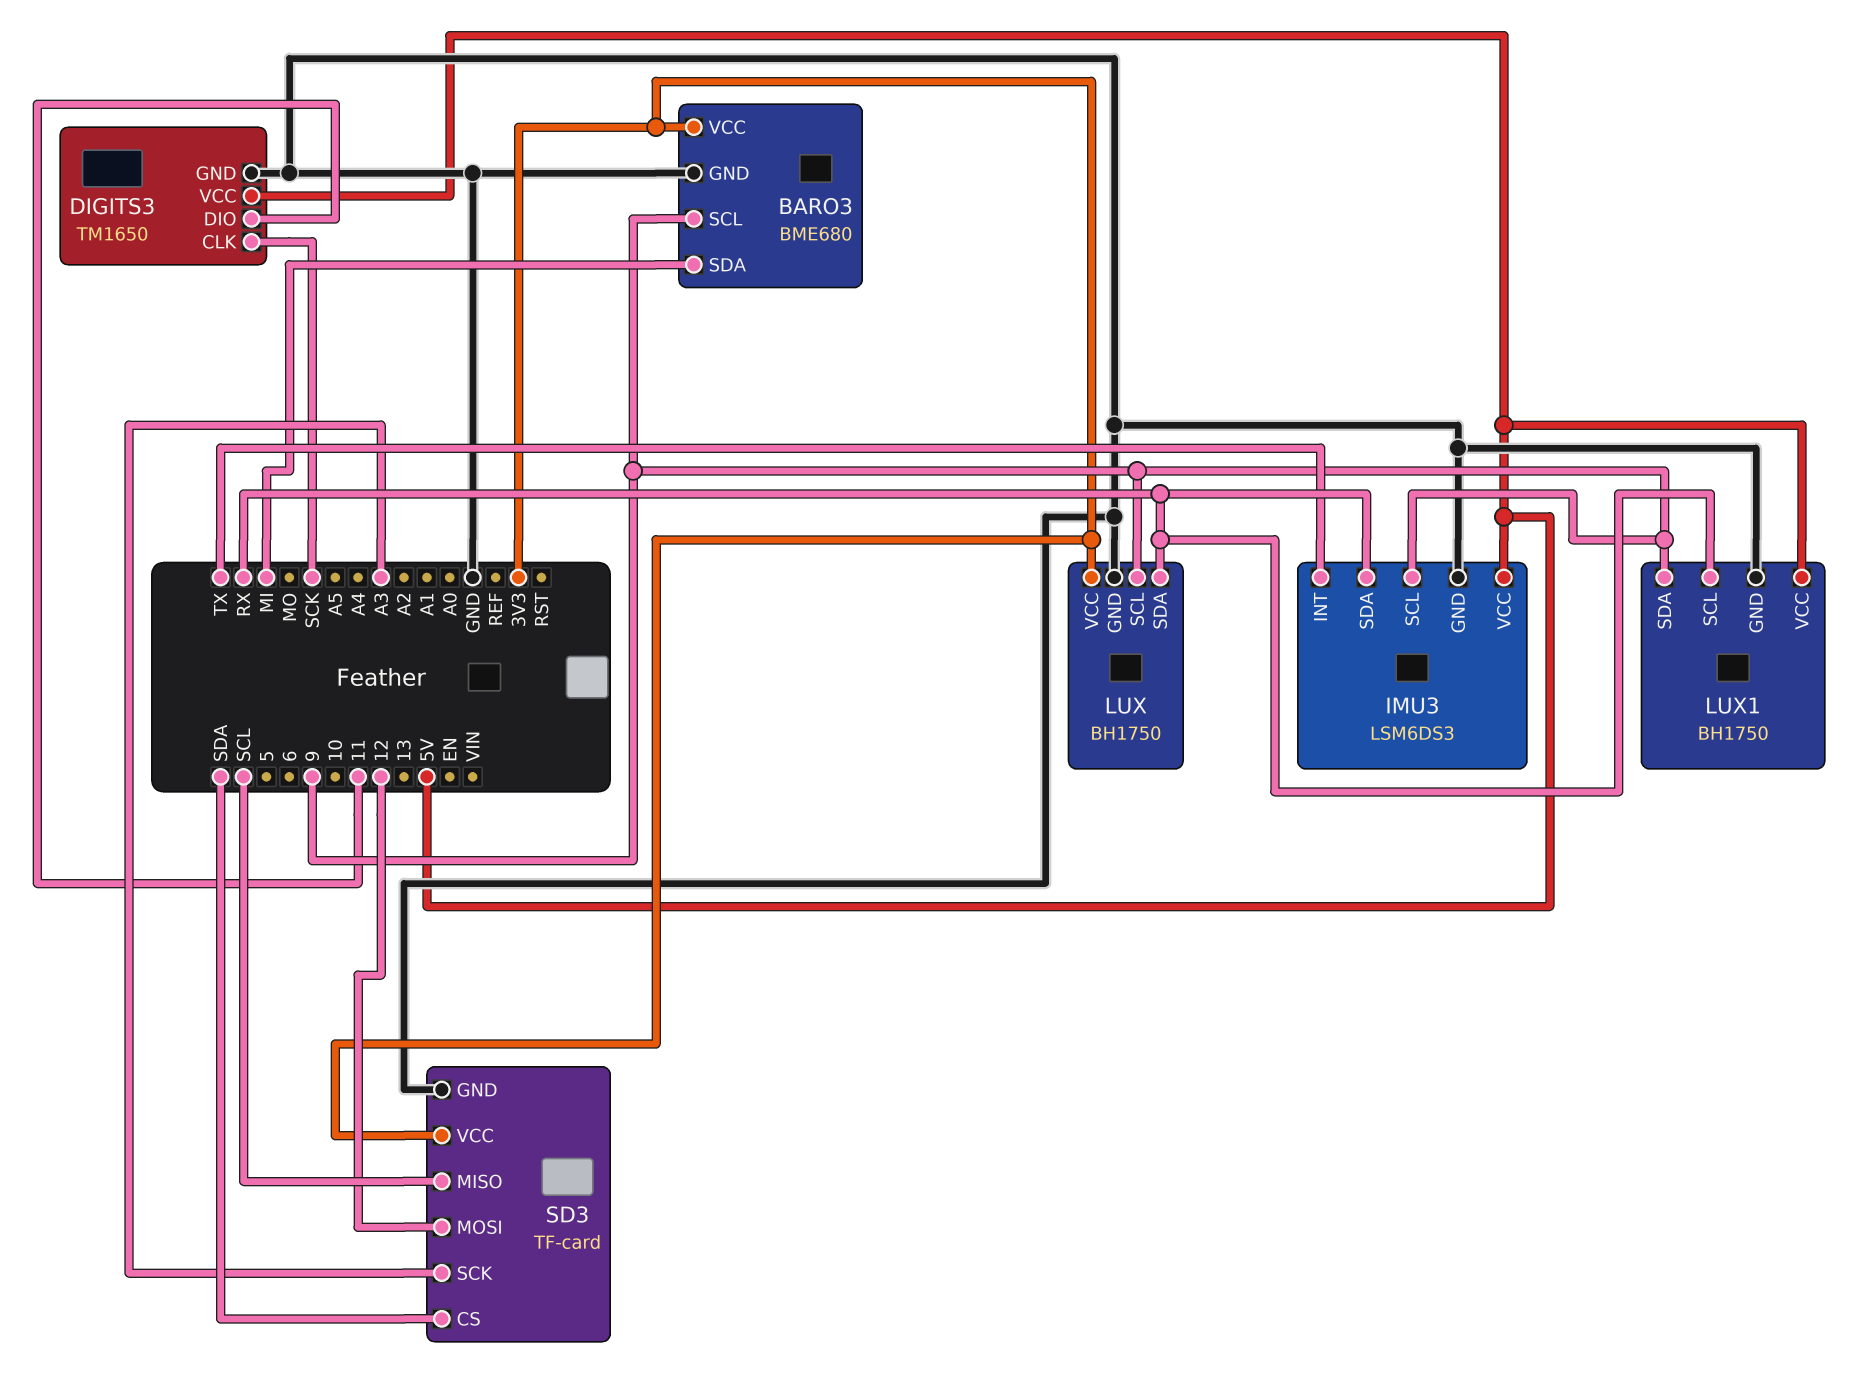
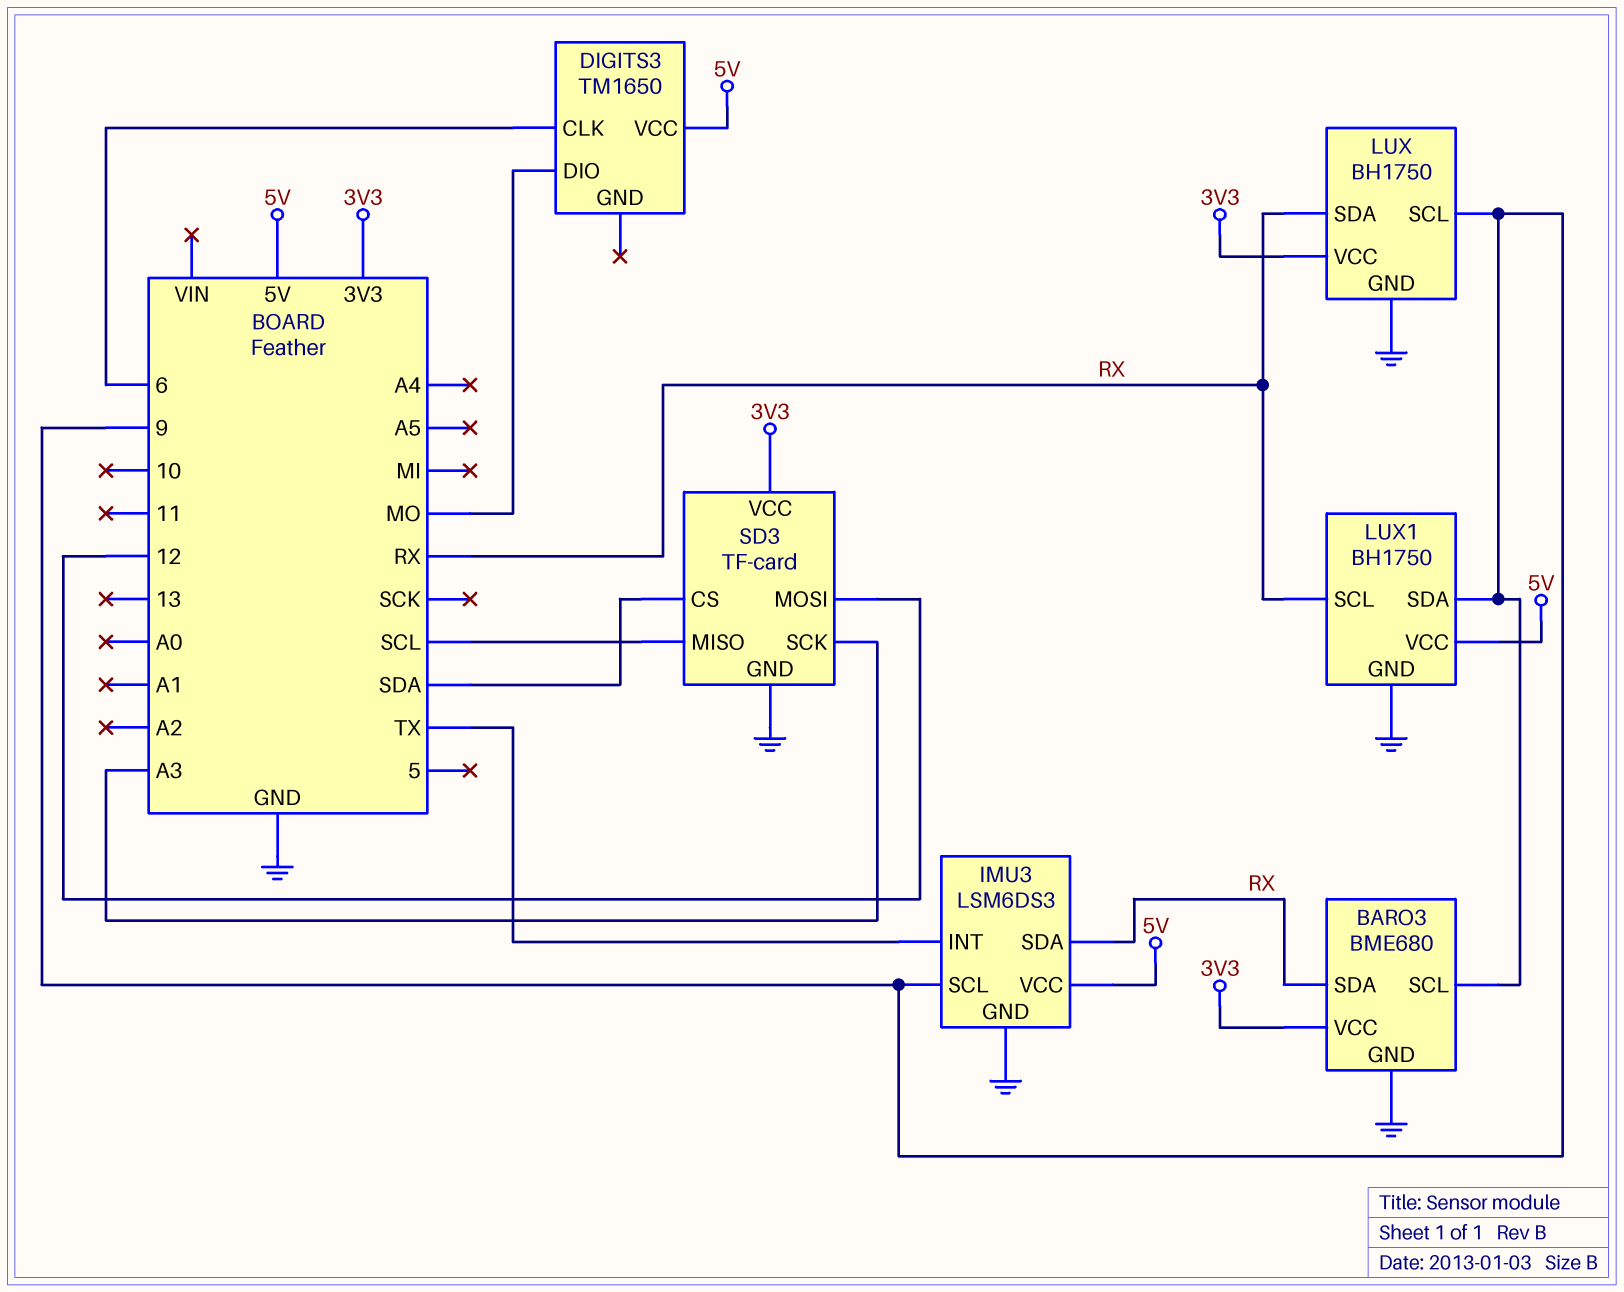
BARO3 pin SDA: MI -> RX
DIGITS3 pin CLK: SCK -> 6
DIGITS3 pin DIO: 11 -> MO
DIGITS3 pin GND: GND -> none

